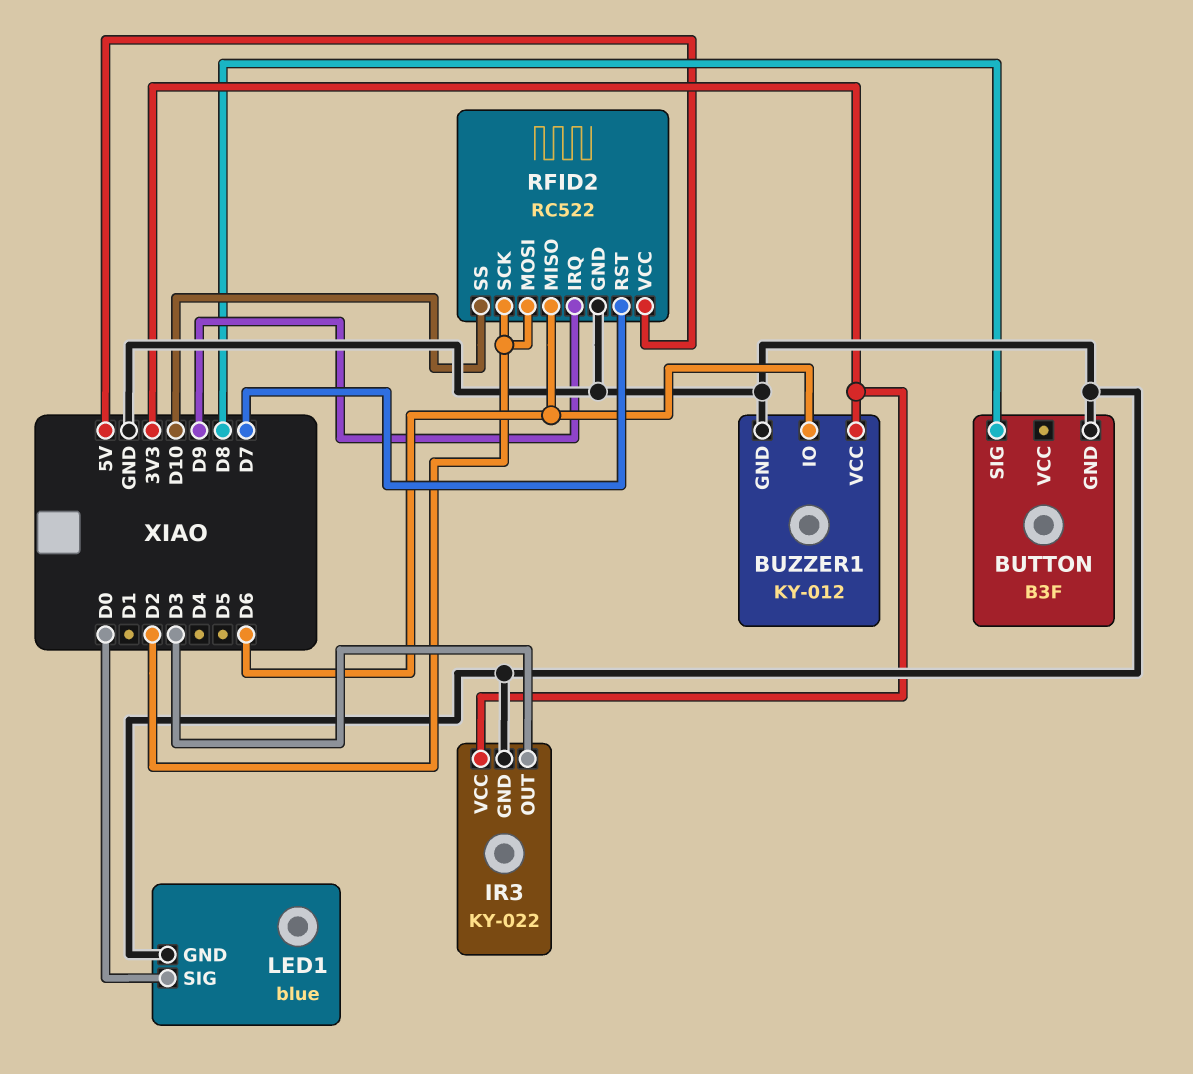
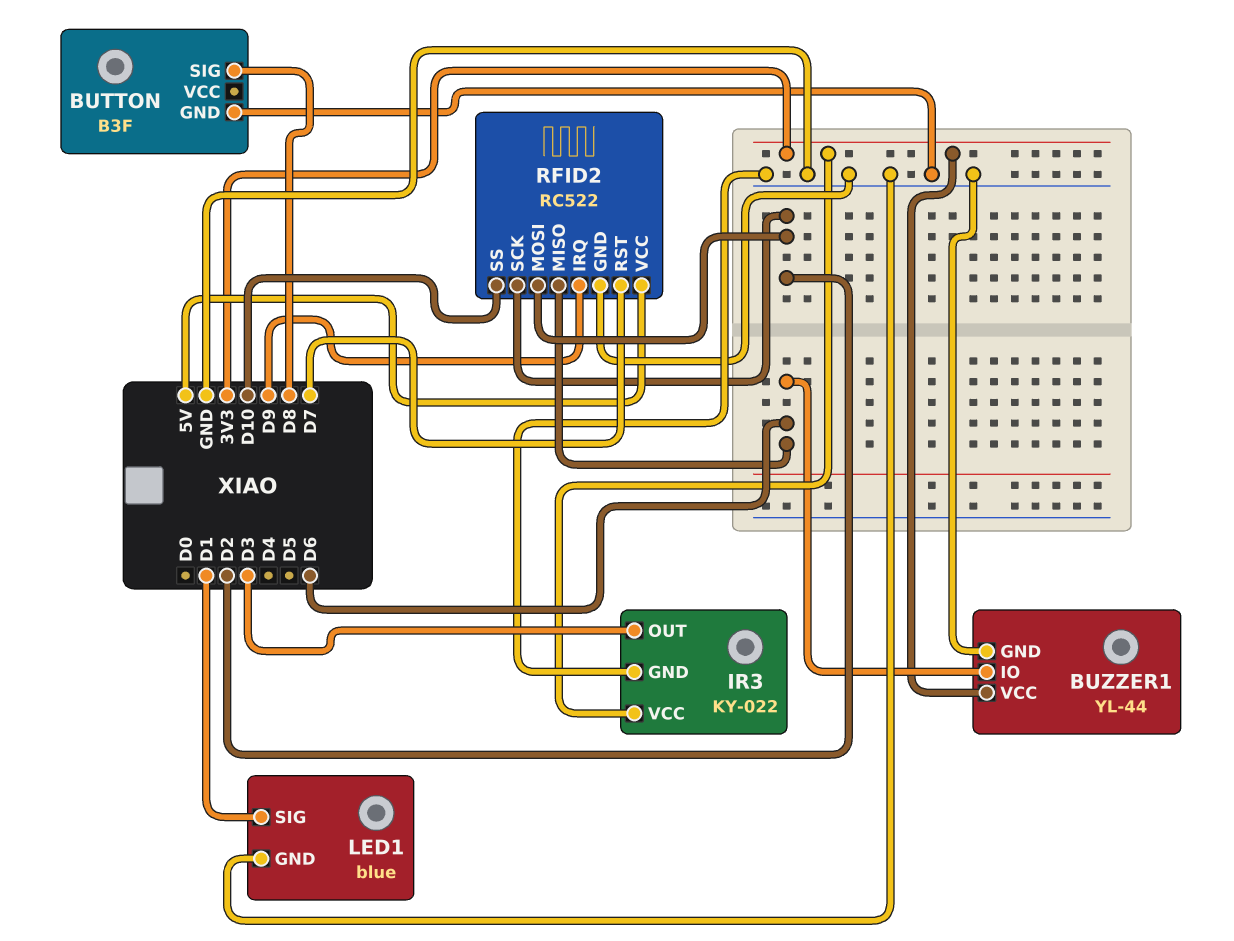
BUZZER1: KY-012 -> YL-44
LED1 pin SIG: D0 -> D1

